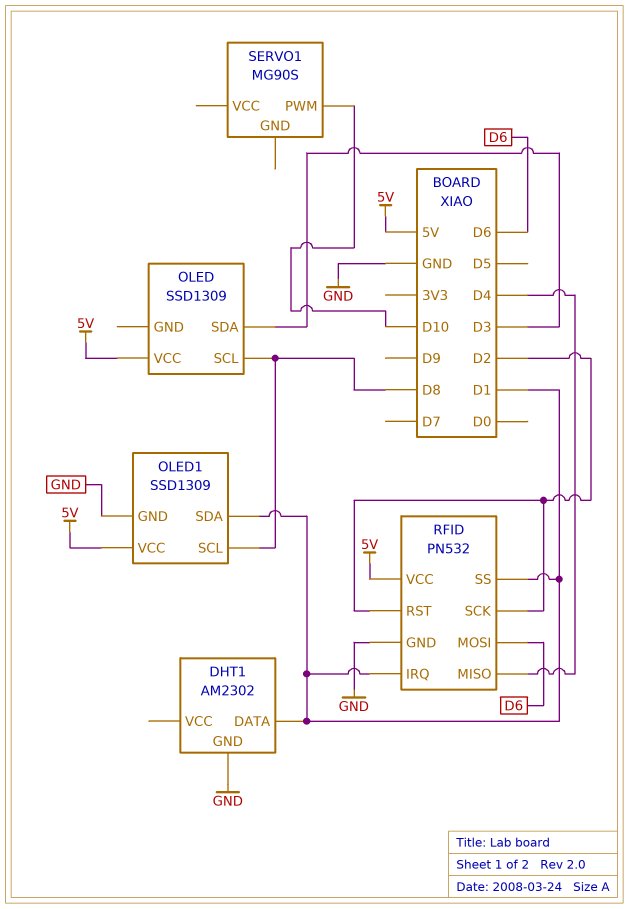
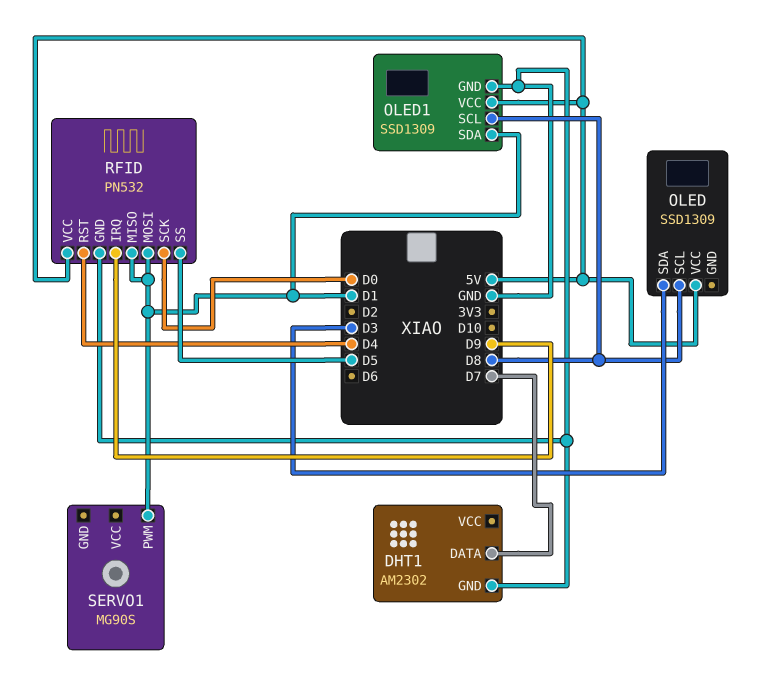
DHT1 pin DATA: D1 -> D7
RFID pin IRQ: D1 -> D9
RFID pin MISO: D4 -> D1
RFID pin MOSI: D6 -> D1
RFID pin RST: D2 -> D4
RFID pin SCK: D2 -> D0
RFID pin SS: D1 -> D5
SERVO1 pin PWM: D10 -> D1

